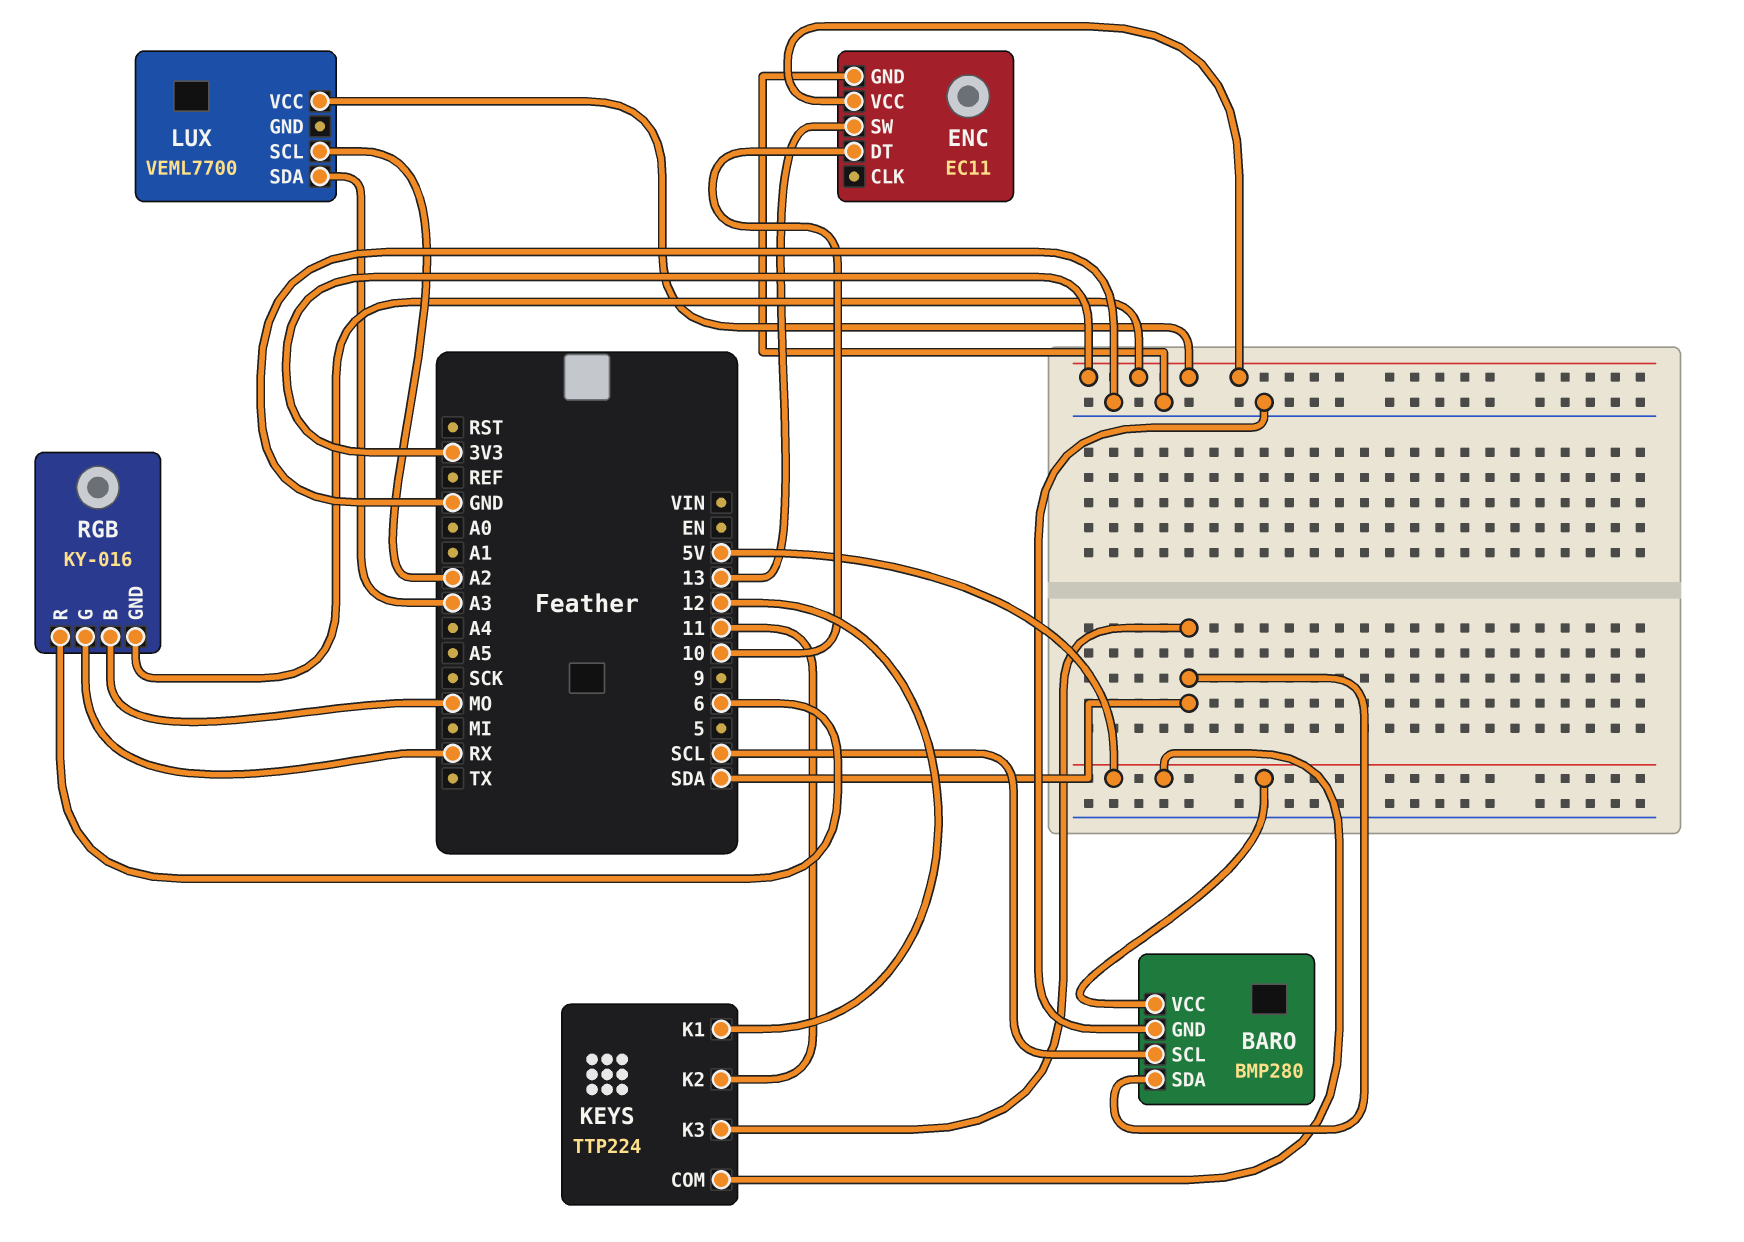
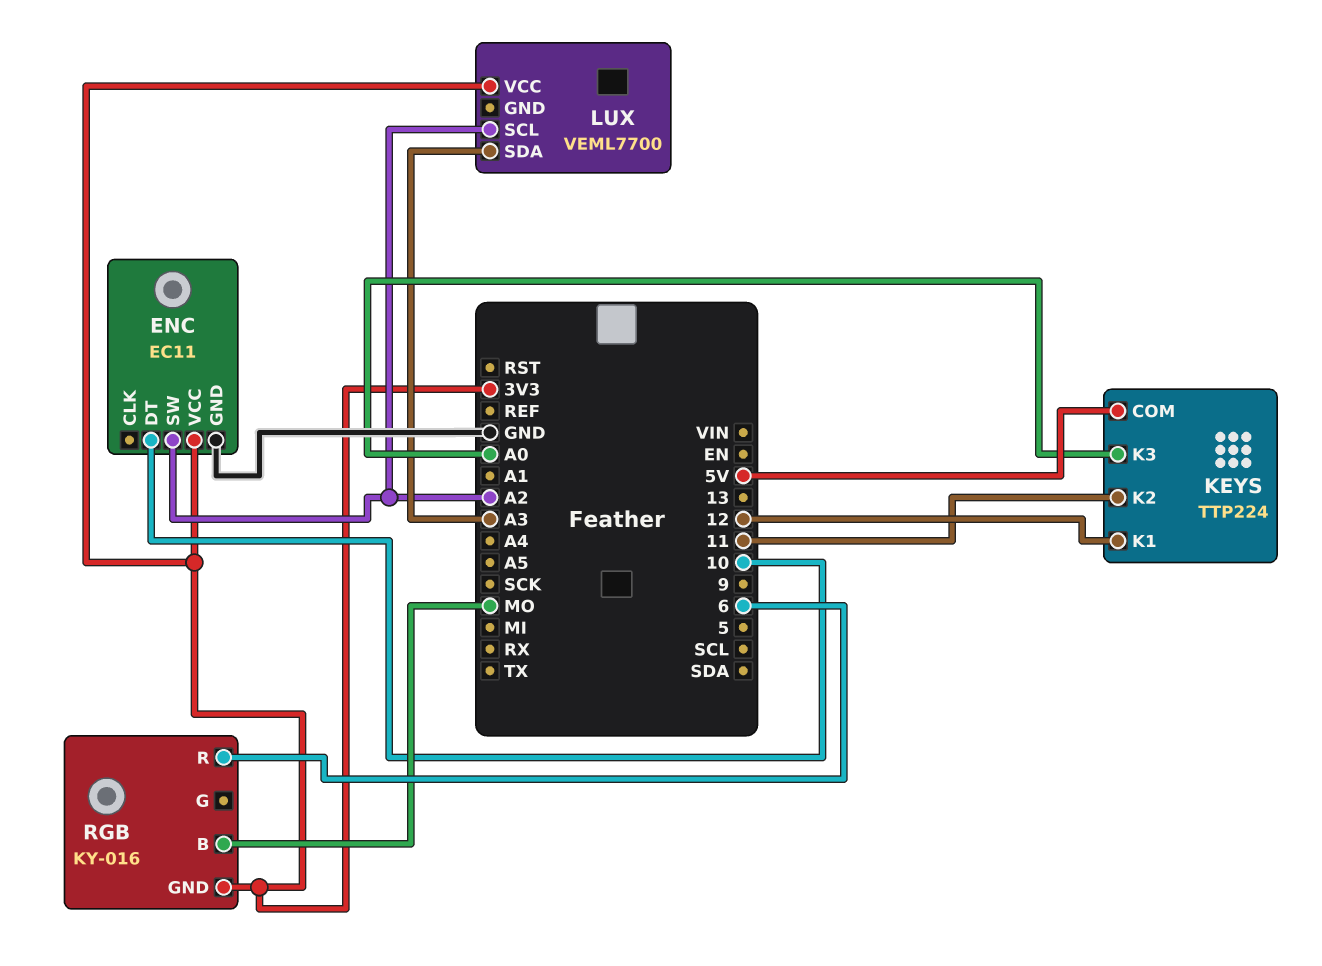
BARO: BMP280 -> none
BARO pin GND: GND -> none
BARO pin SCL: SCL -> none
BARO pin SDA: SDA -> none
BARO pin VCC: 5V -> none
ENC pin SW: 13 -> A2
KEYS pin K3: SDA -> A0
RGB pin G: RX -> none

